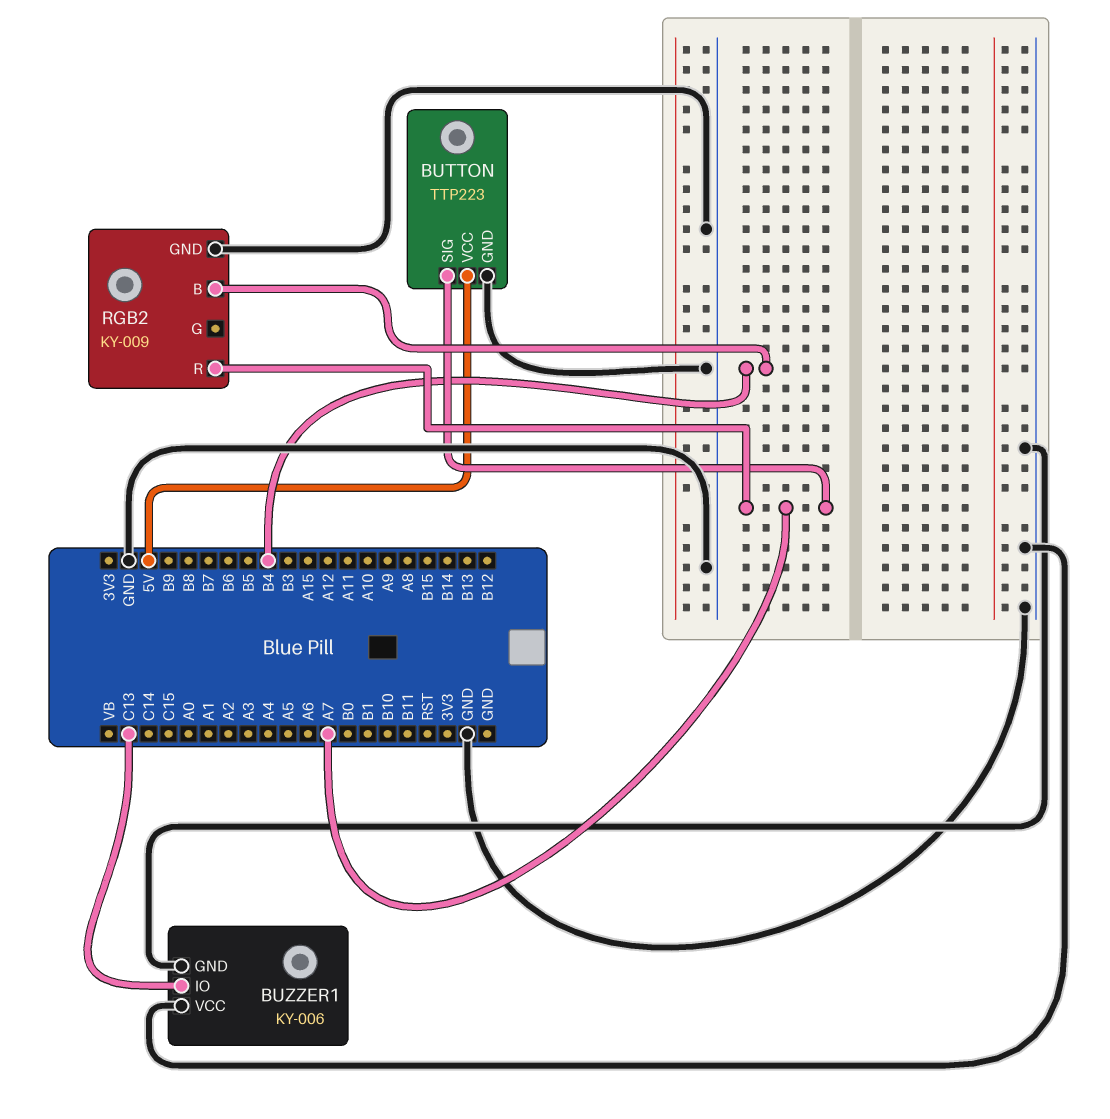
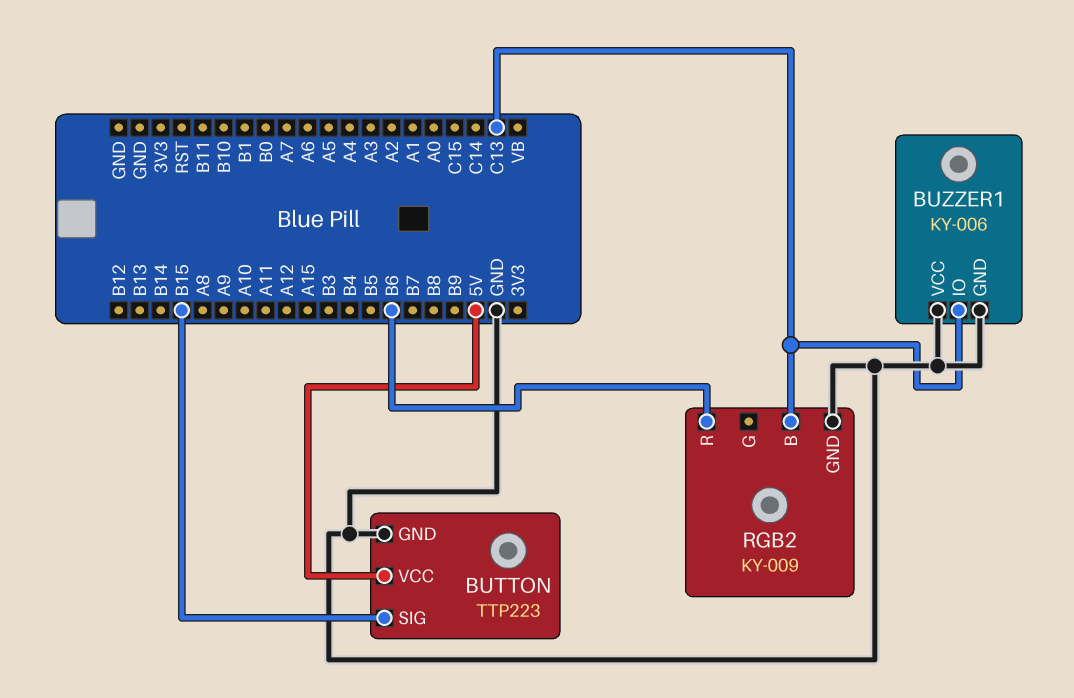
BUTTON pin SIG: A7 -> B15
RGB2 pin B: B4 -> C13
RGB2 pin R: A7 -> B6

